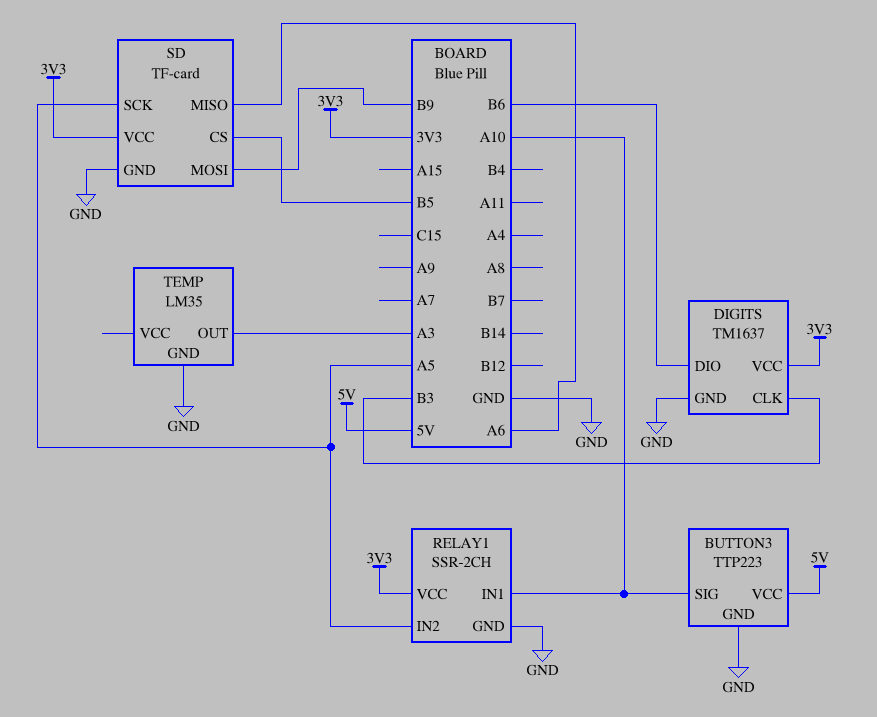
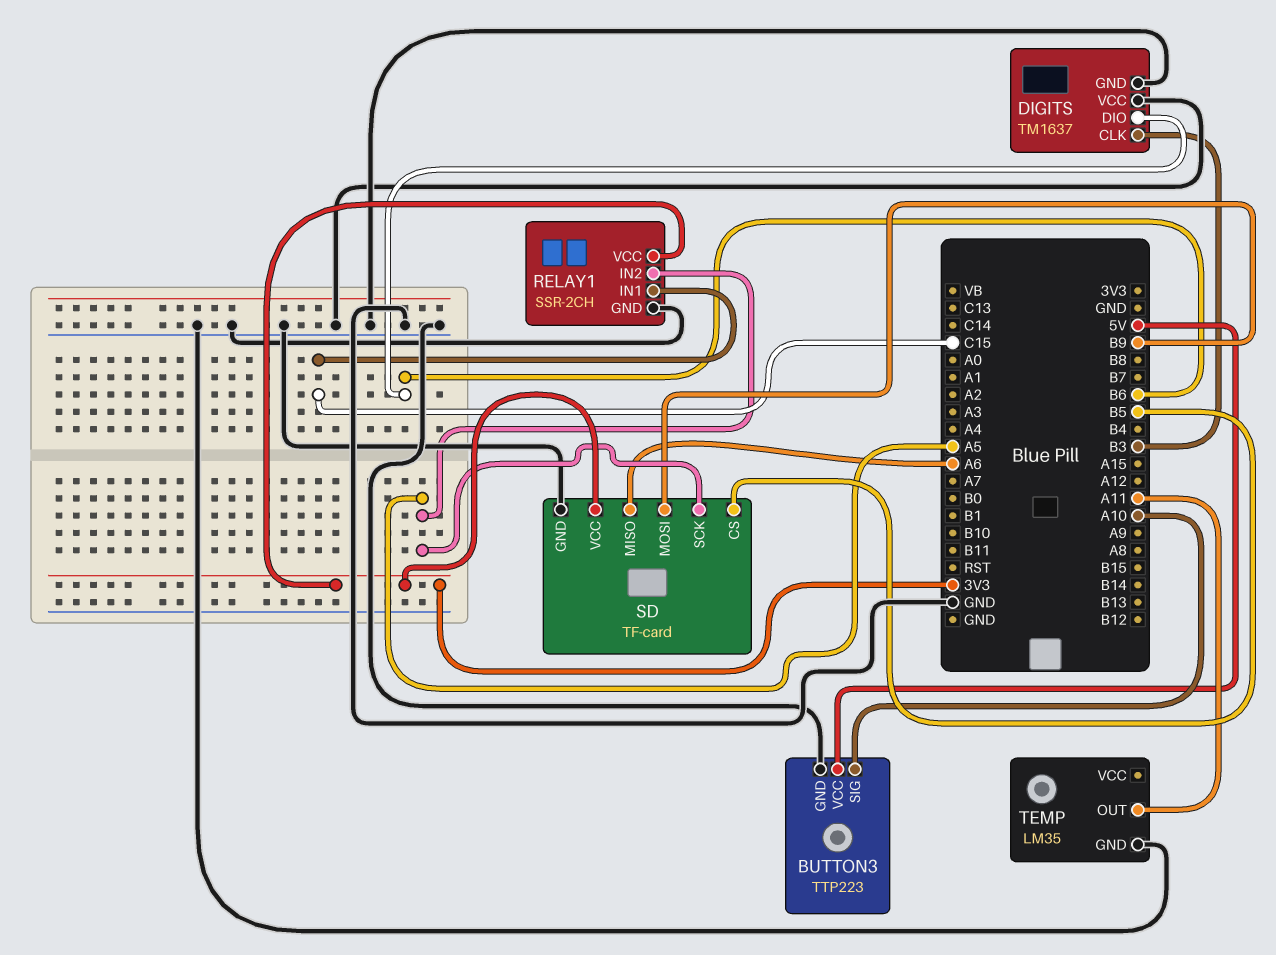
DIGITS pin VCC: 3V3 -> GND
RELAY1 pin IN1: A10 -> C15
TEMP pin OUT: A3 -> A11

